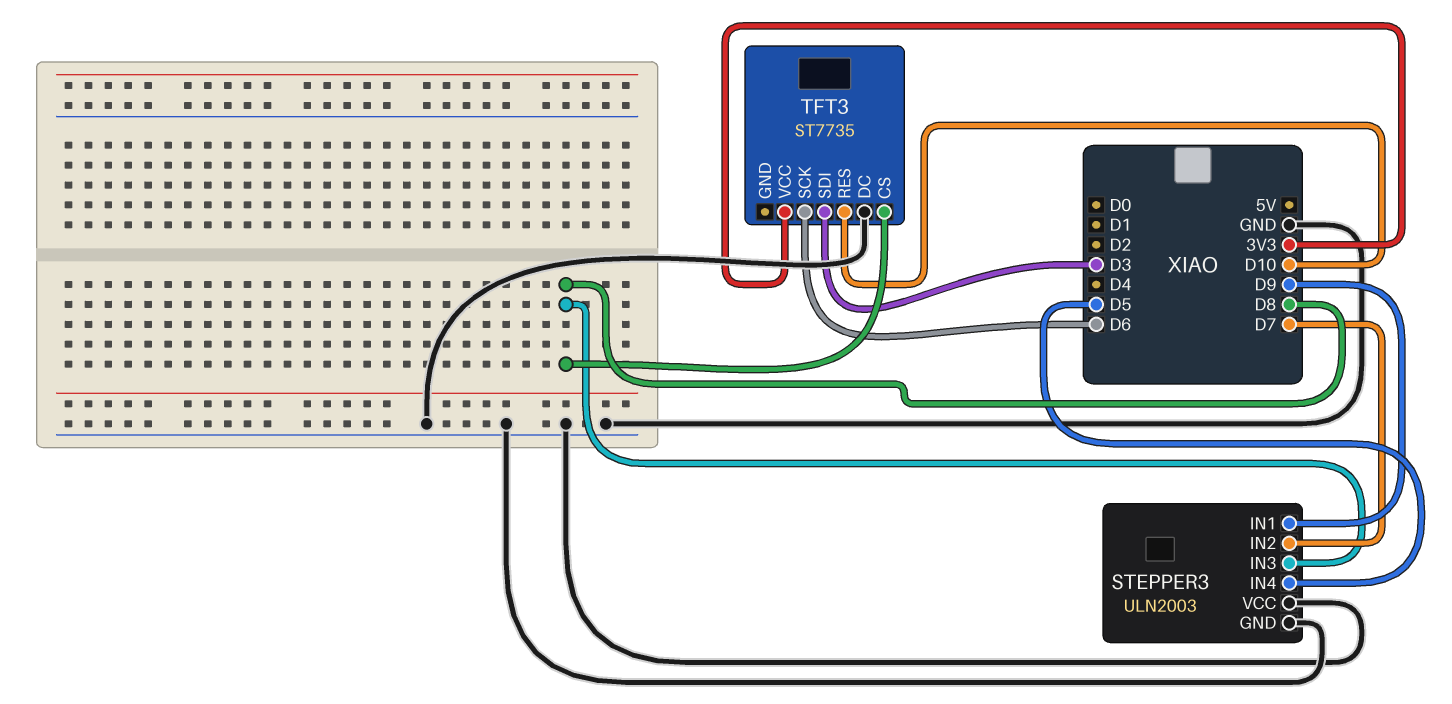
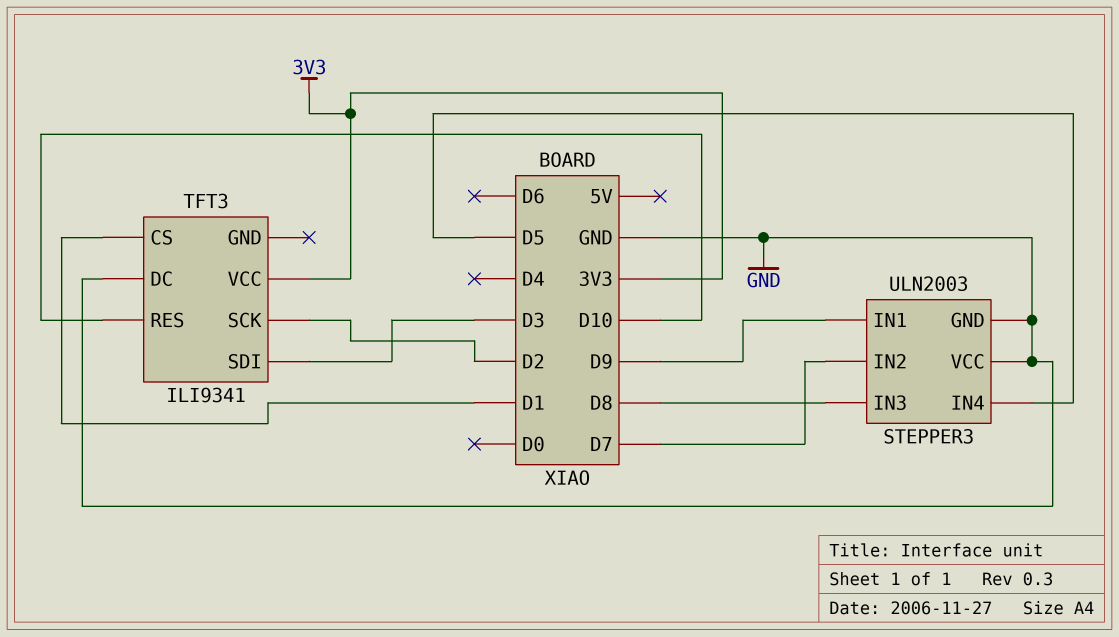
TFT3: ST7735 -> ILI9341
TFT3 pin CS: D8 -> D1
TFT3 pin SCK: D6 -> D2

